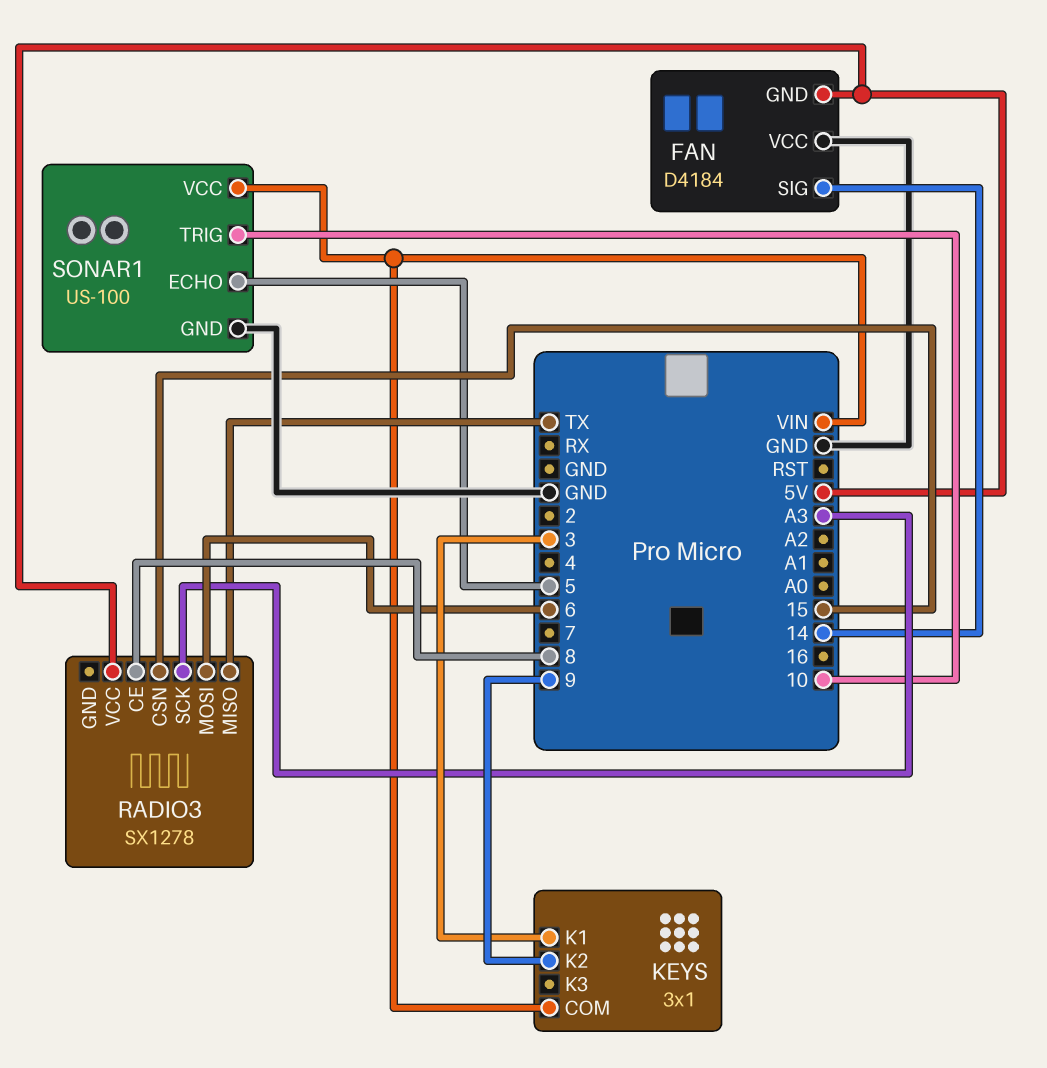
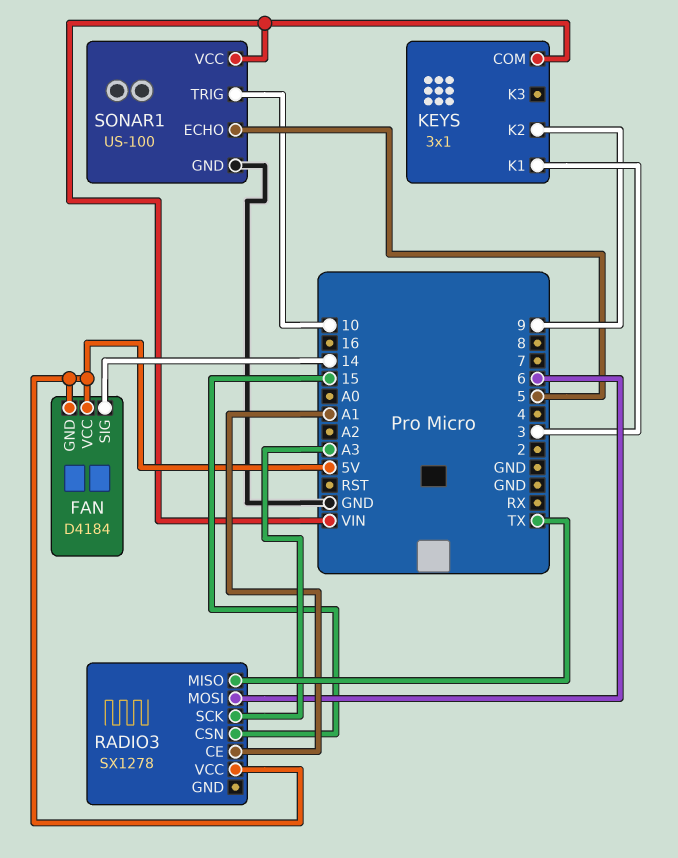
FAN pin VCC: GND -> 5V
RADIO3 pin CE: 8 -> A1

